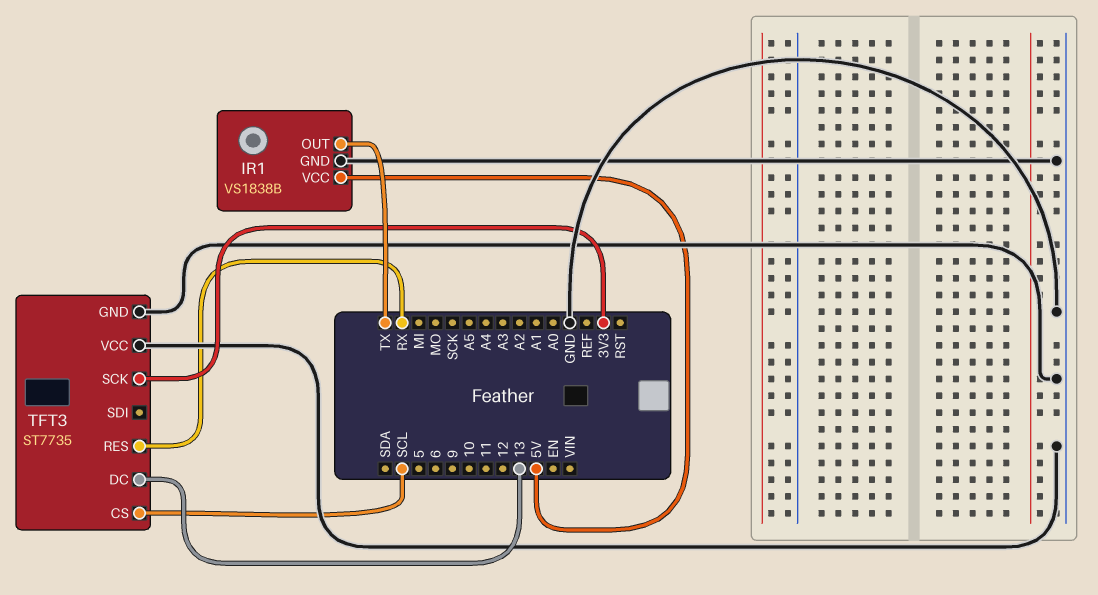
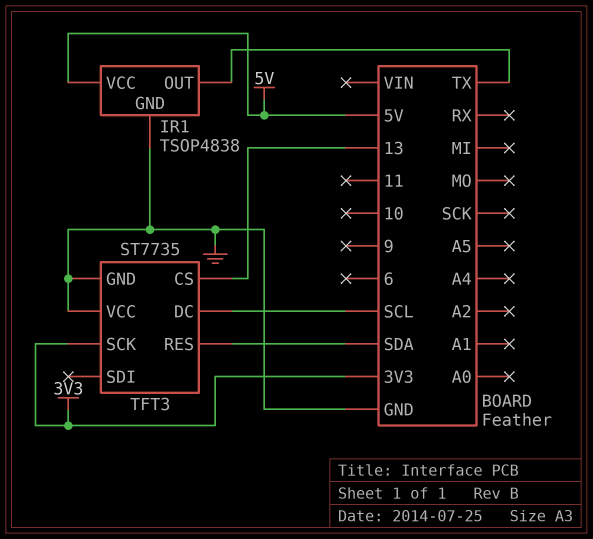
IR1: VS1838B -> TSOP4838
TFT3 pin CS: SCL -> 13
TFT3 pin DC: 13 -> SCL
TFT3 pin RES: RX -> SDA

